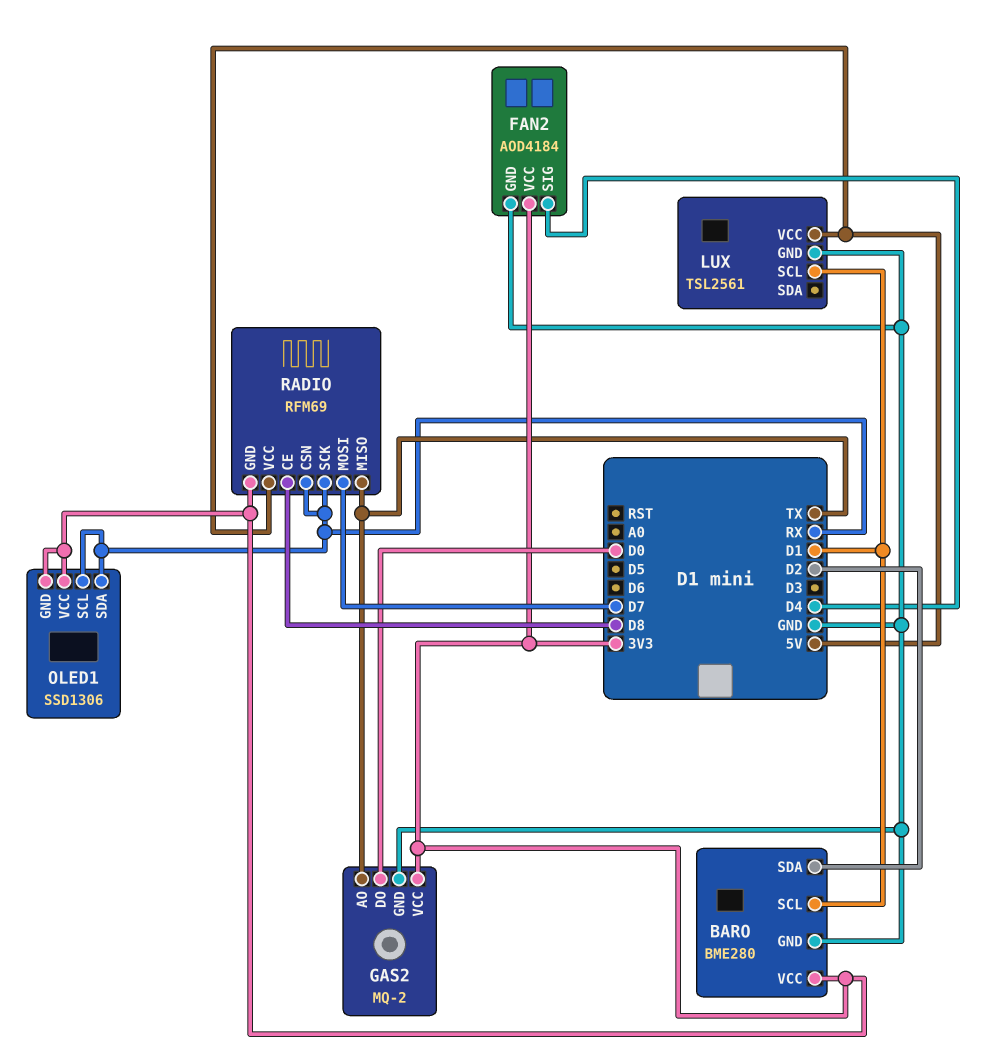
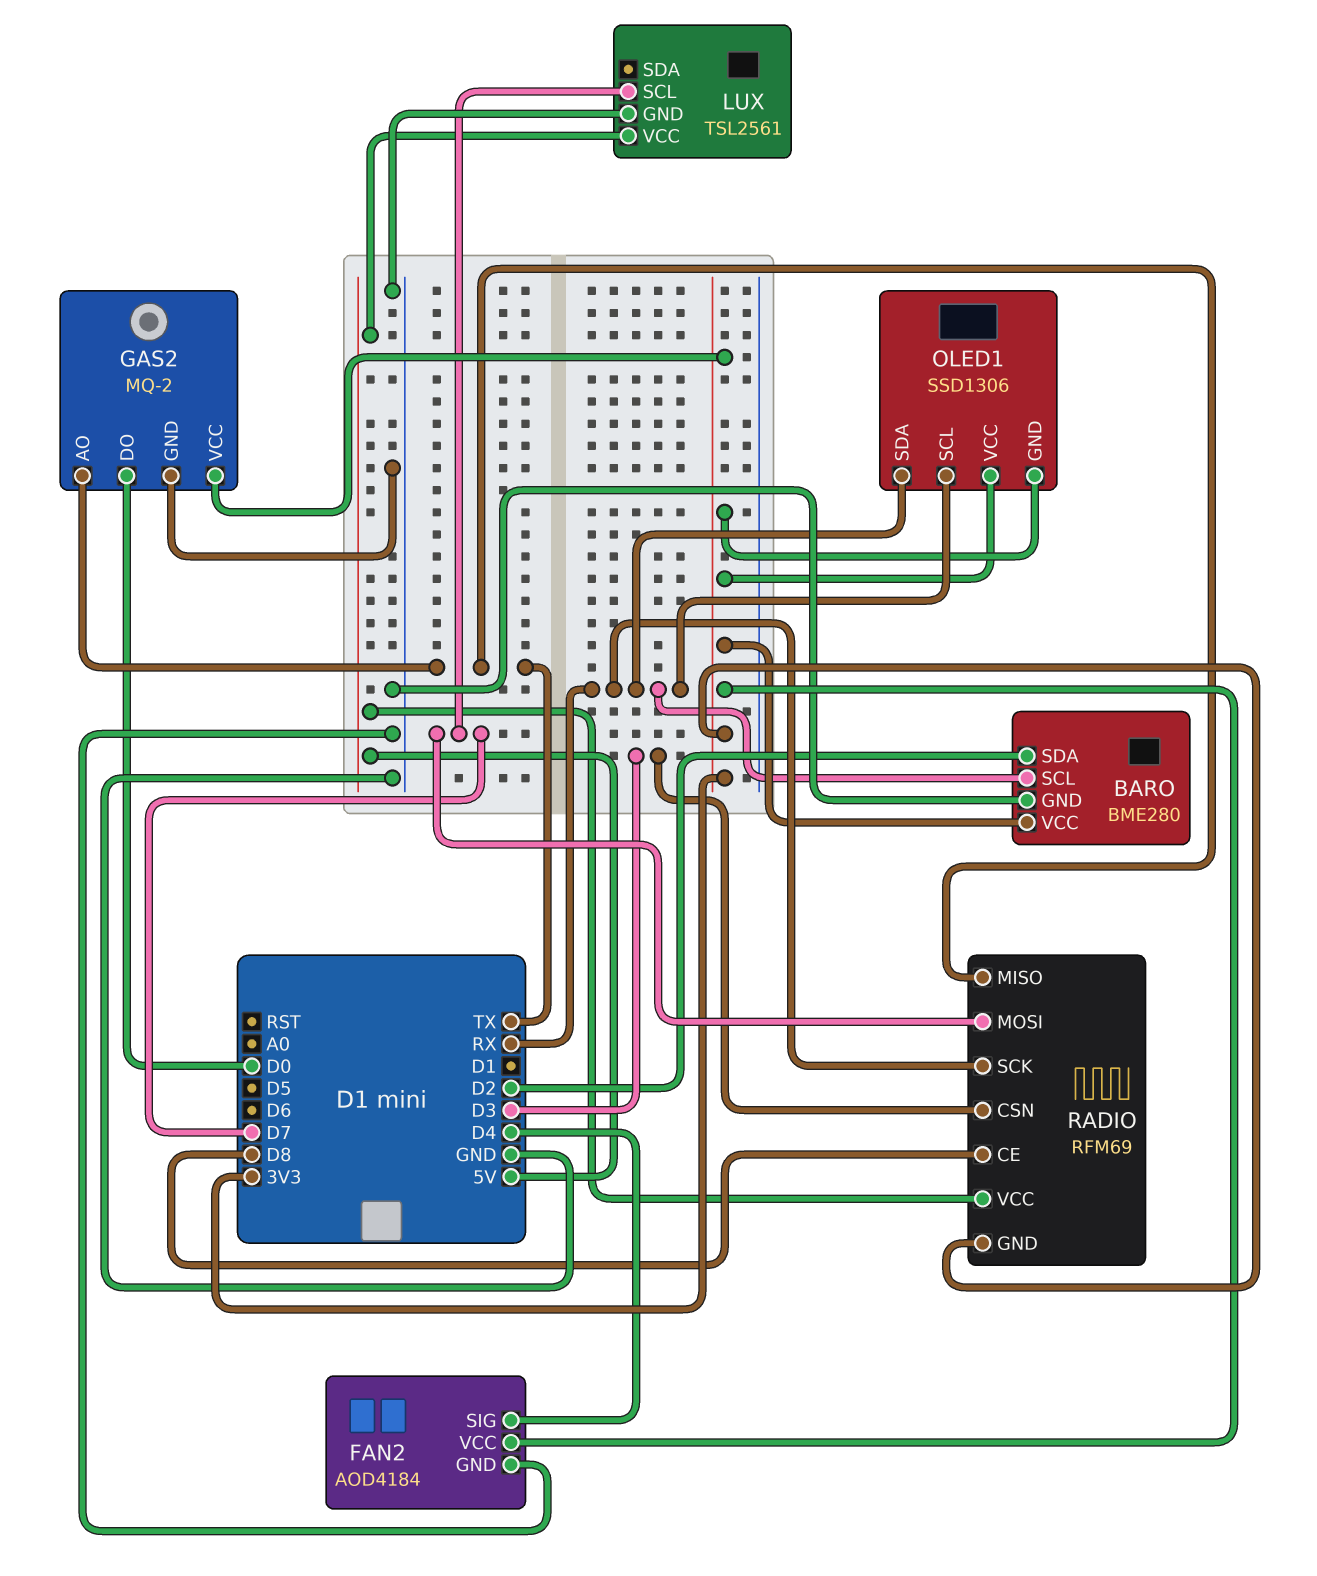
BARO pin SCL: D1 -> RX
LUX pin SCL: D1 -> D7
RADIO pin CSN: RX -> D3

